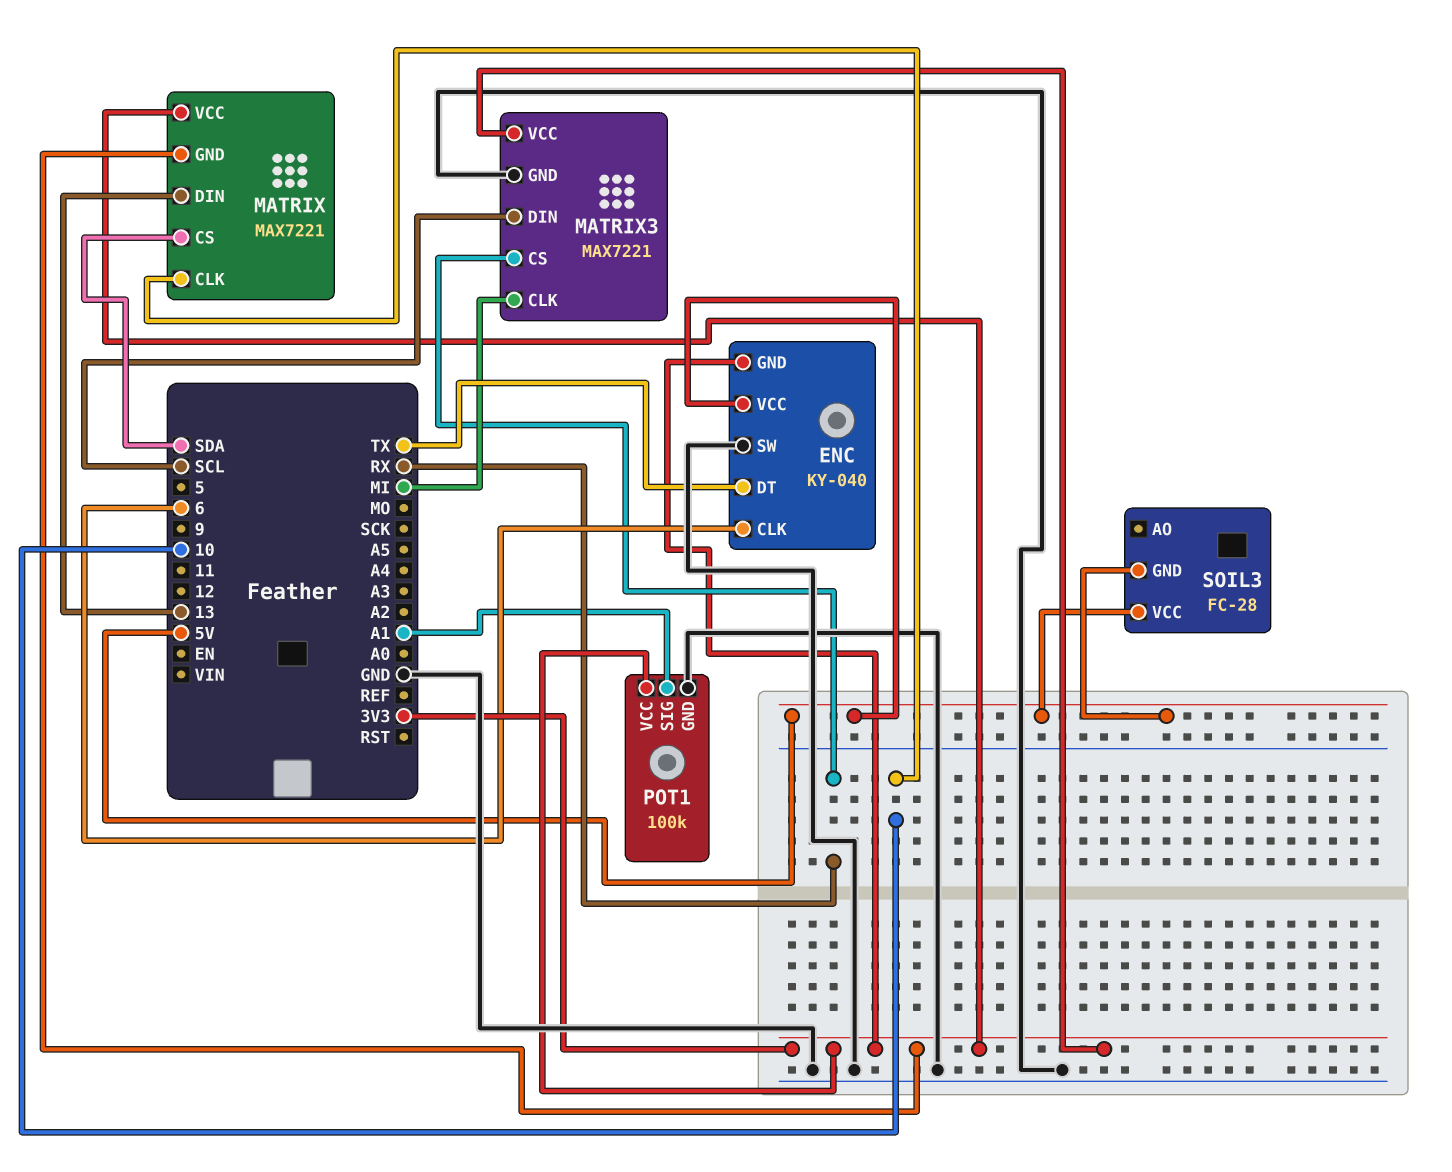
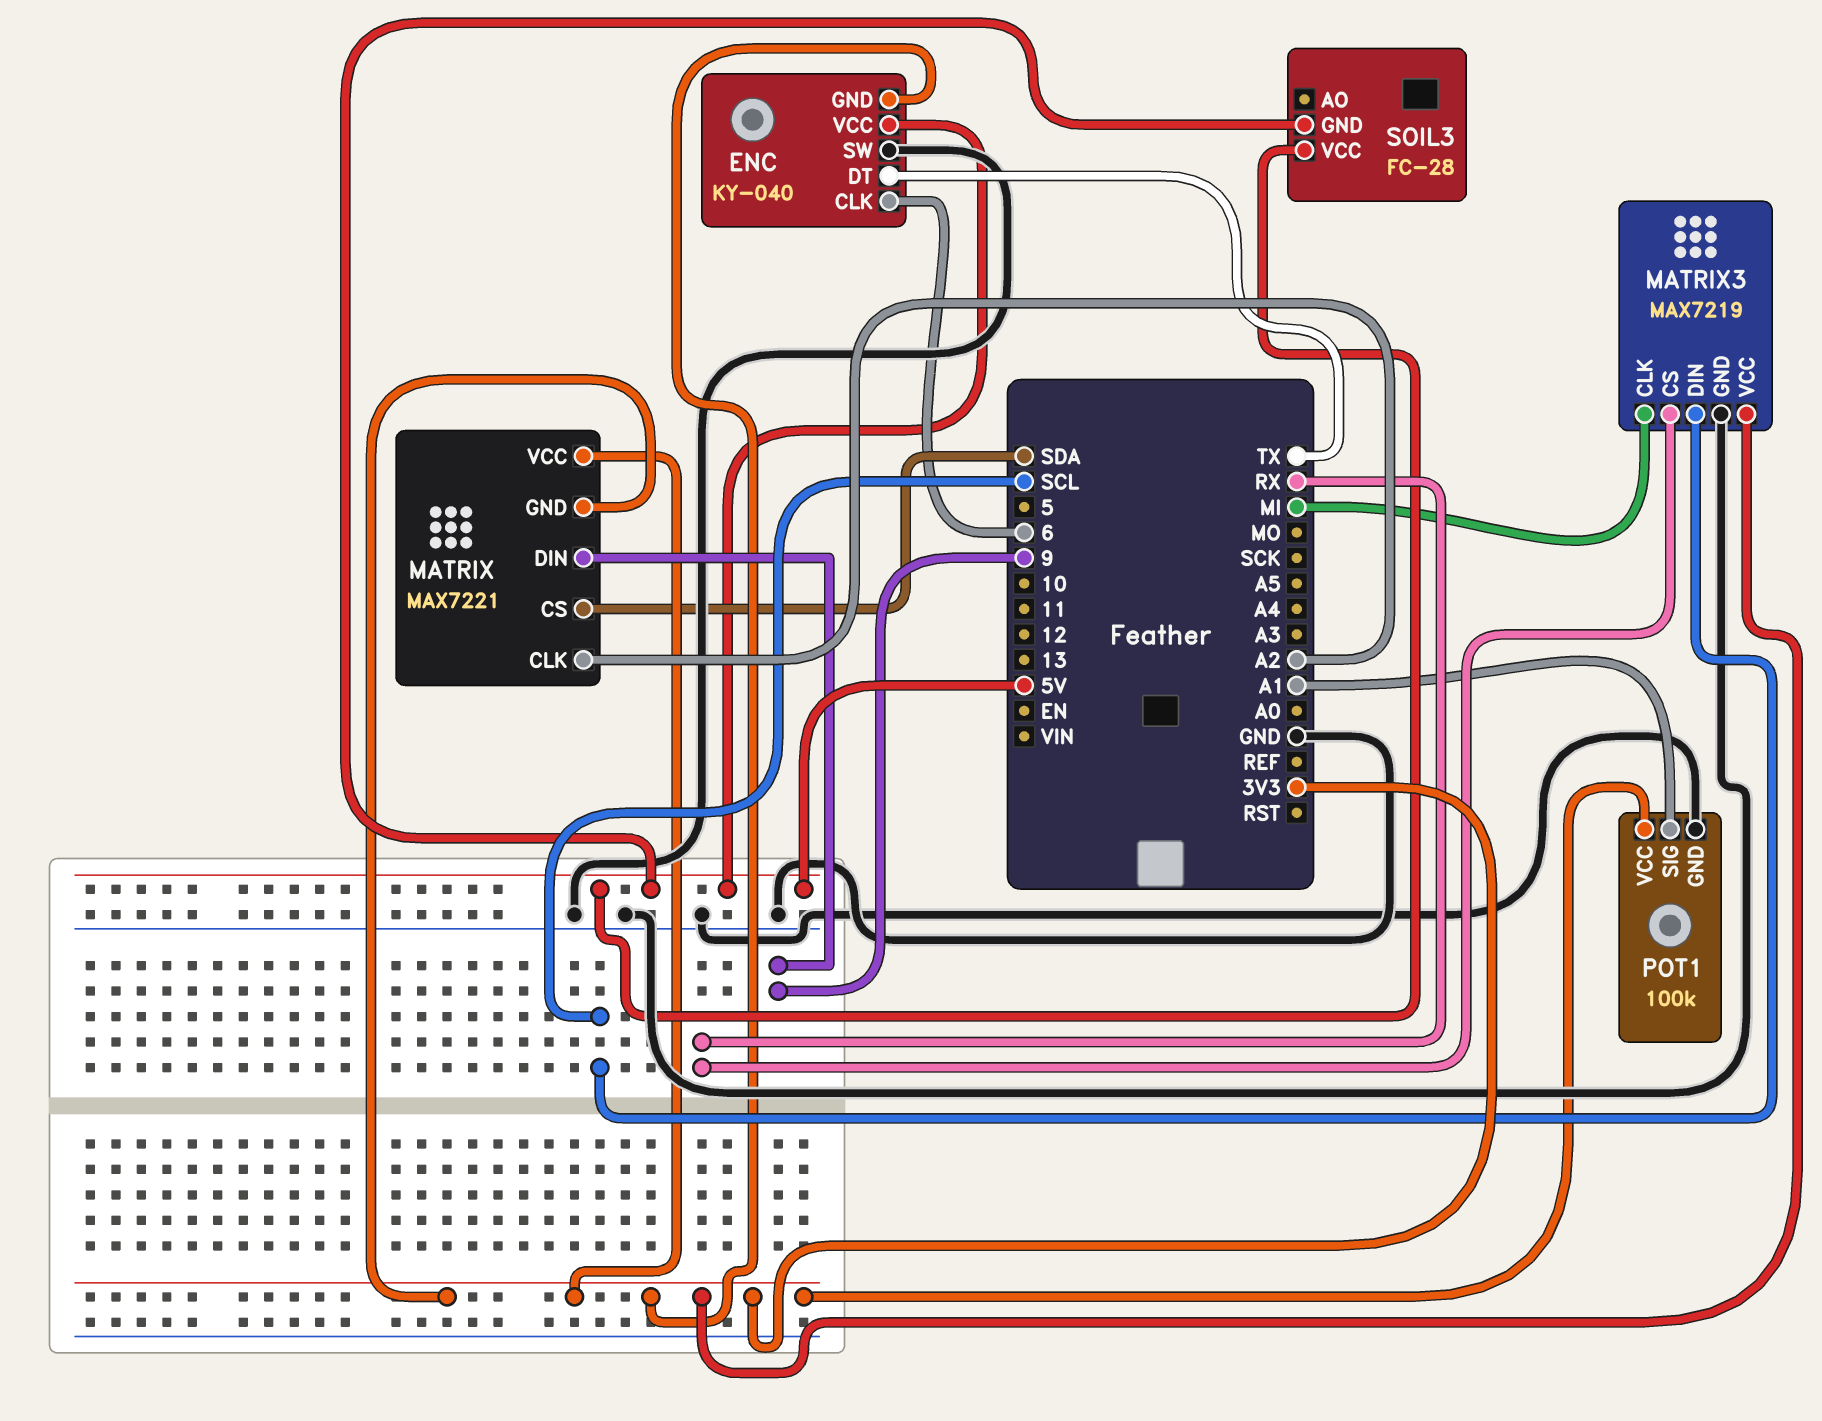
MATRIX pin CLK: 10 -> A2
MATRIX pin DIN: 13 -> 9
MATRIX3: MAX7221 -> MAX7219

